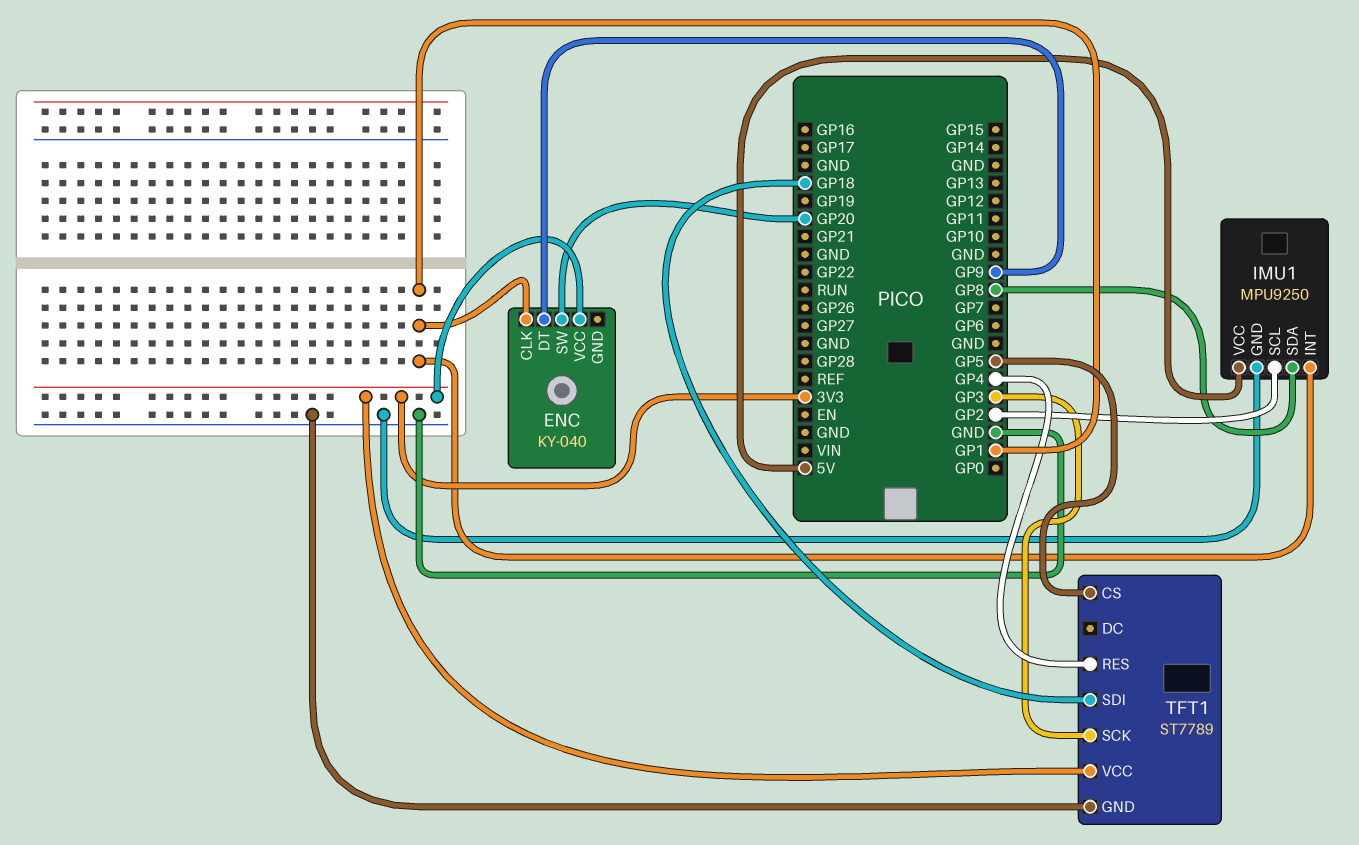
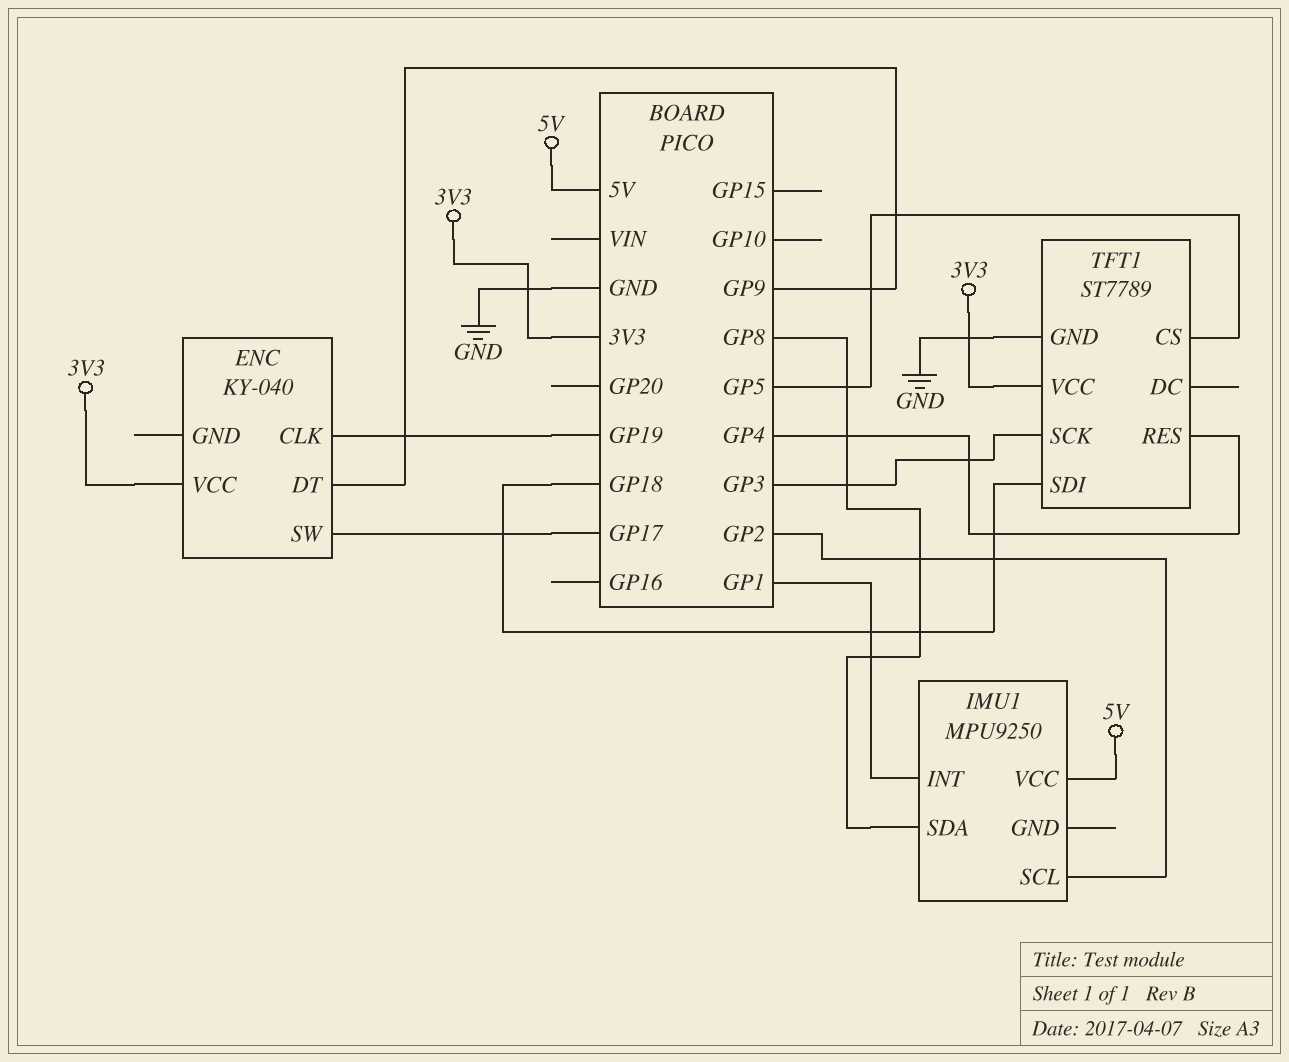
ENC pin CLK: GP1 -> GP19
ENC pin SW: GP20 -> GP17
IMU1 pin GND: GND -> none

